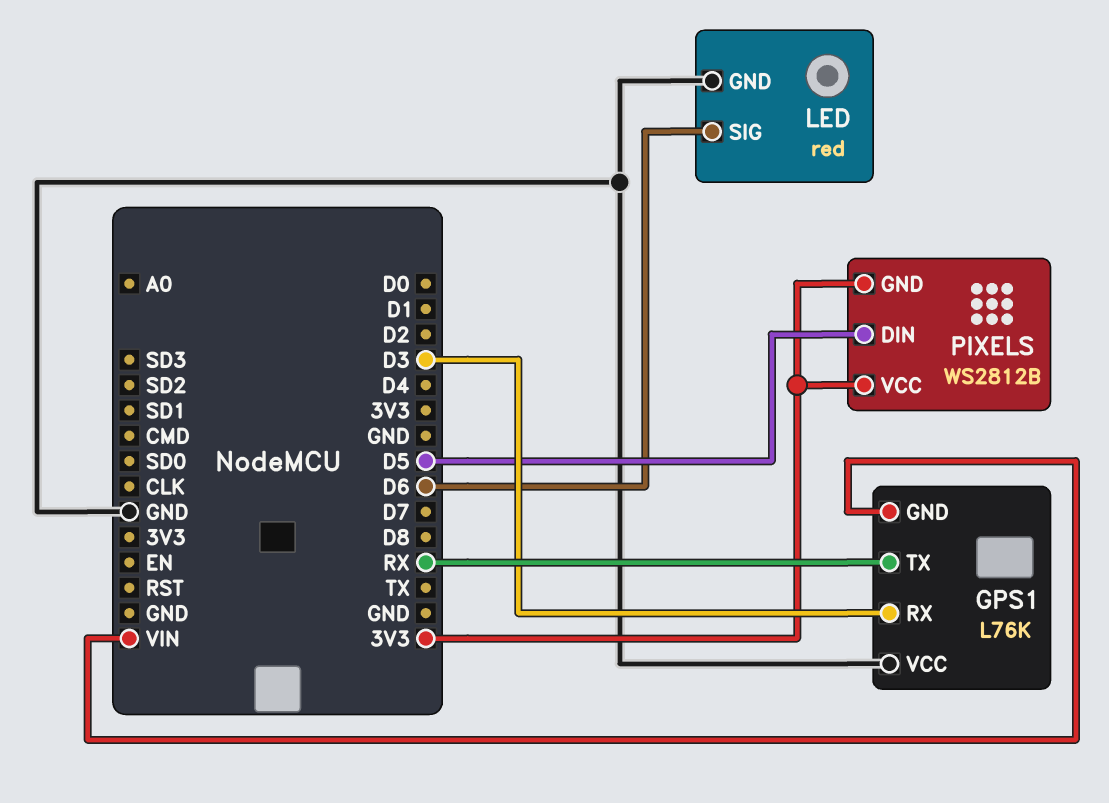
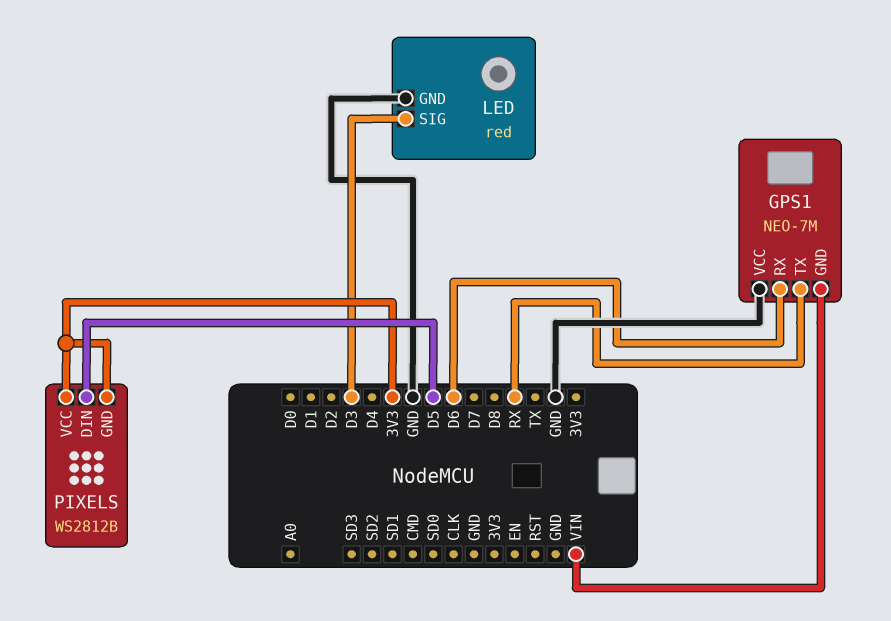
GPS1: L76K -> NEO-7M
GPS1 pin RX: D3 -> D6
LED pin SIG: D6 -> D3

